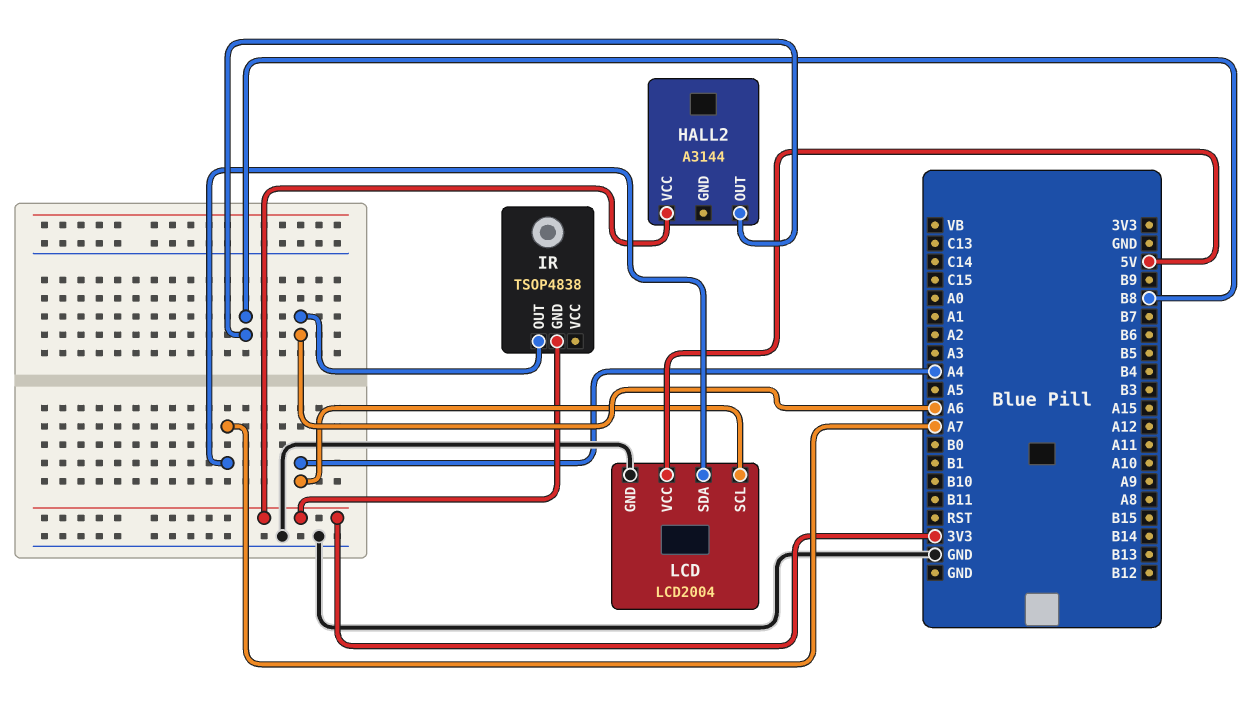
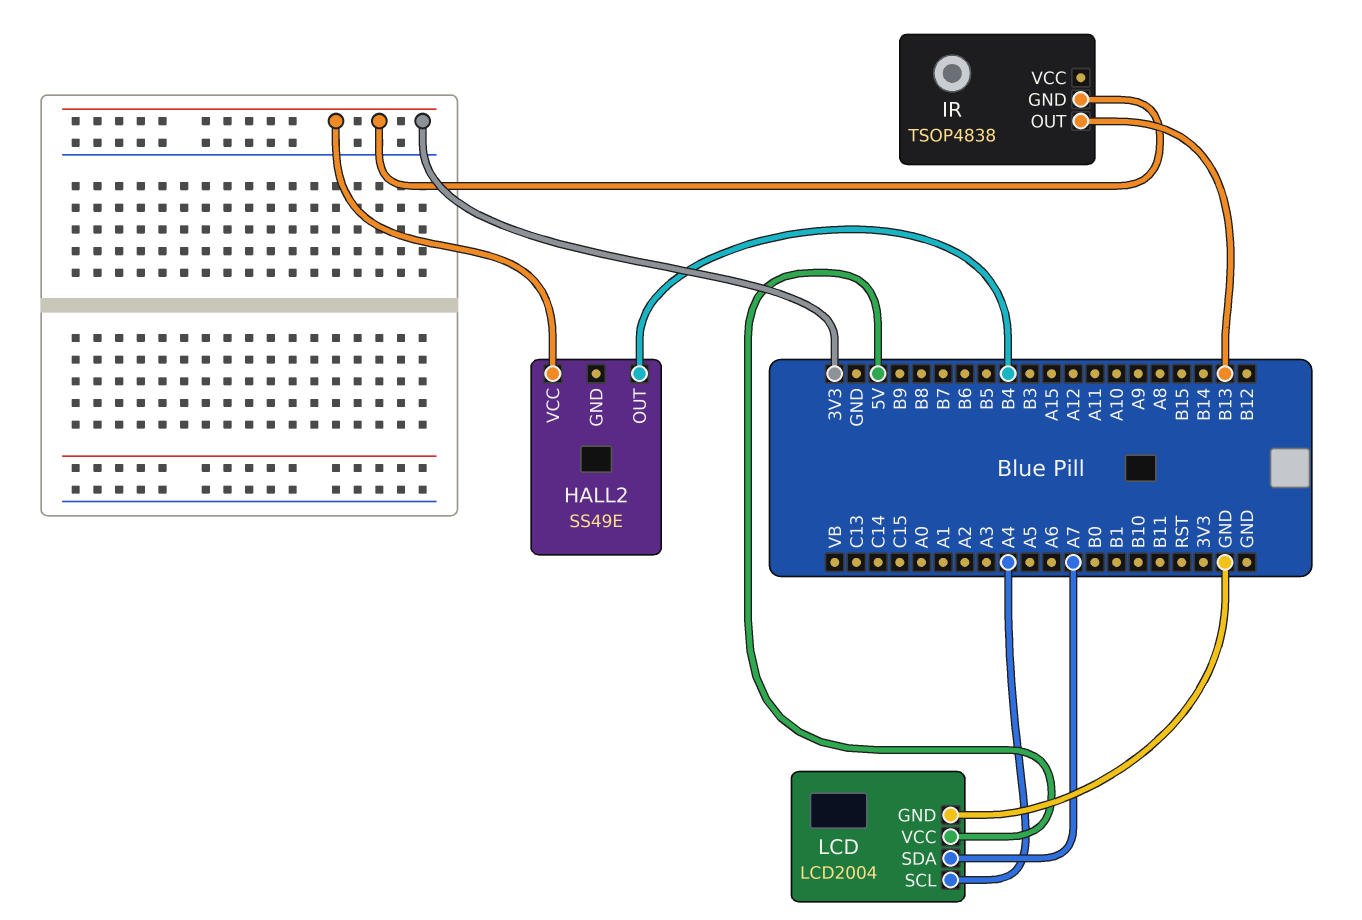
HALL2: A3144 -> SS49E
HALL2 pin OUT: B8 -> B4
IR pin OUT: A6 -> B13

